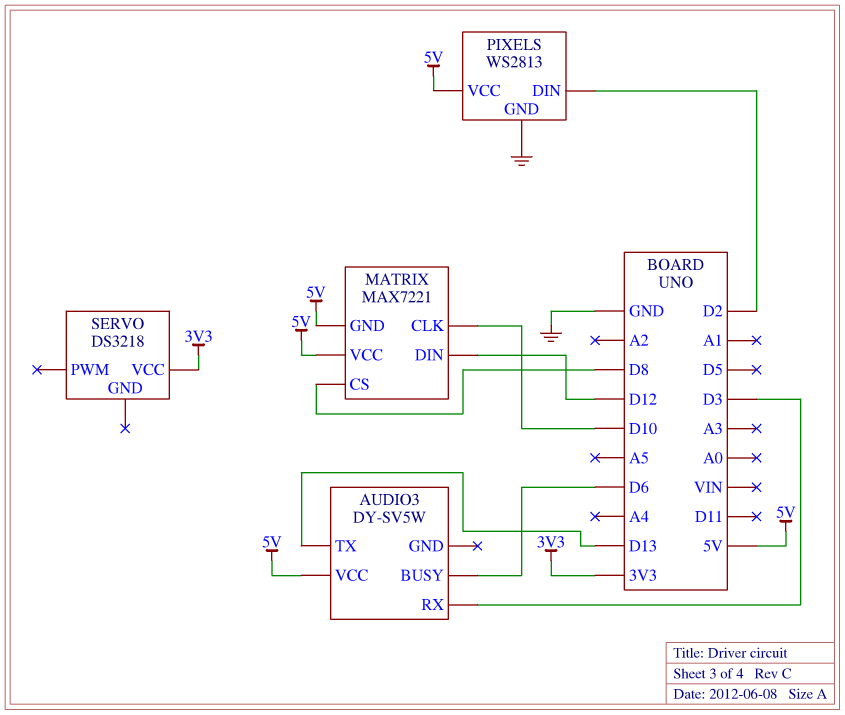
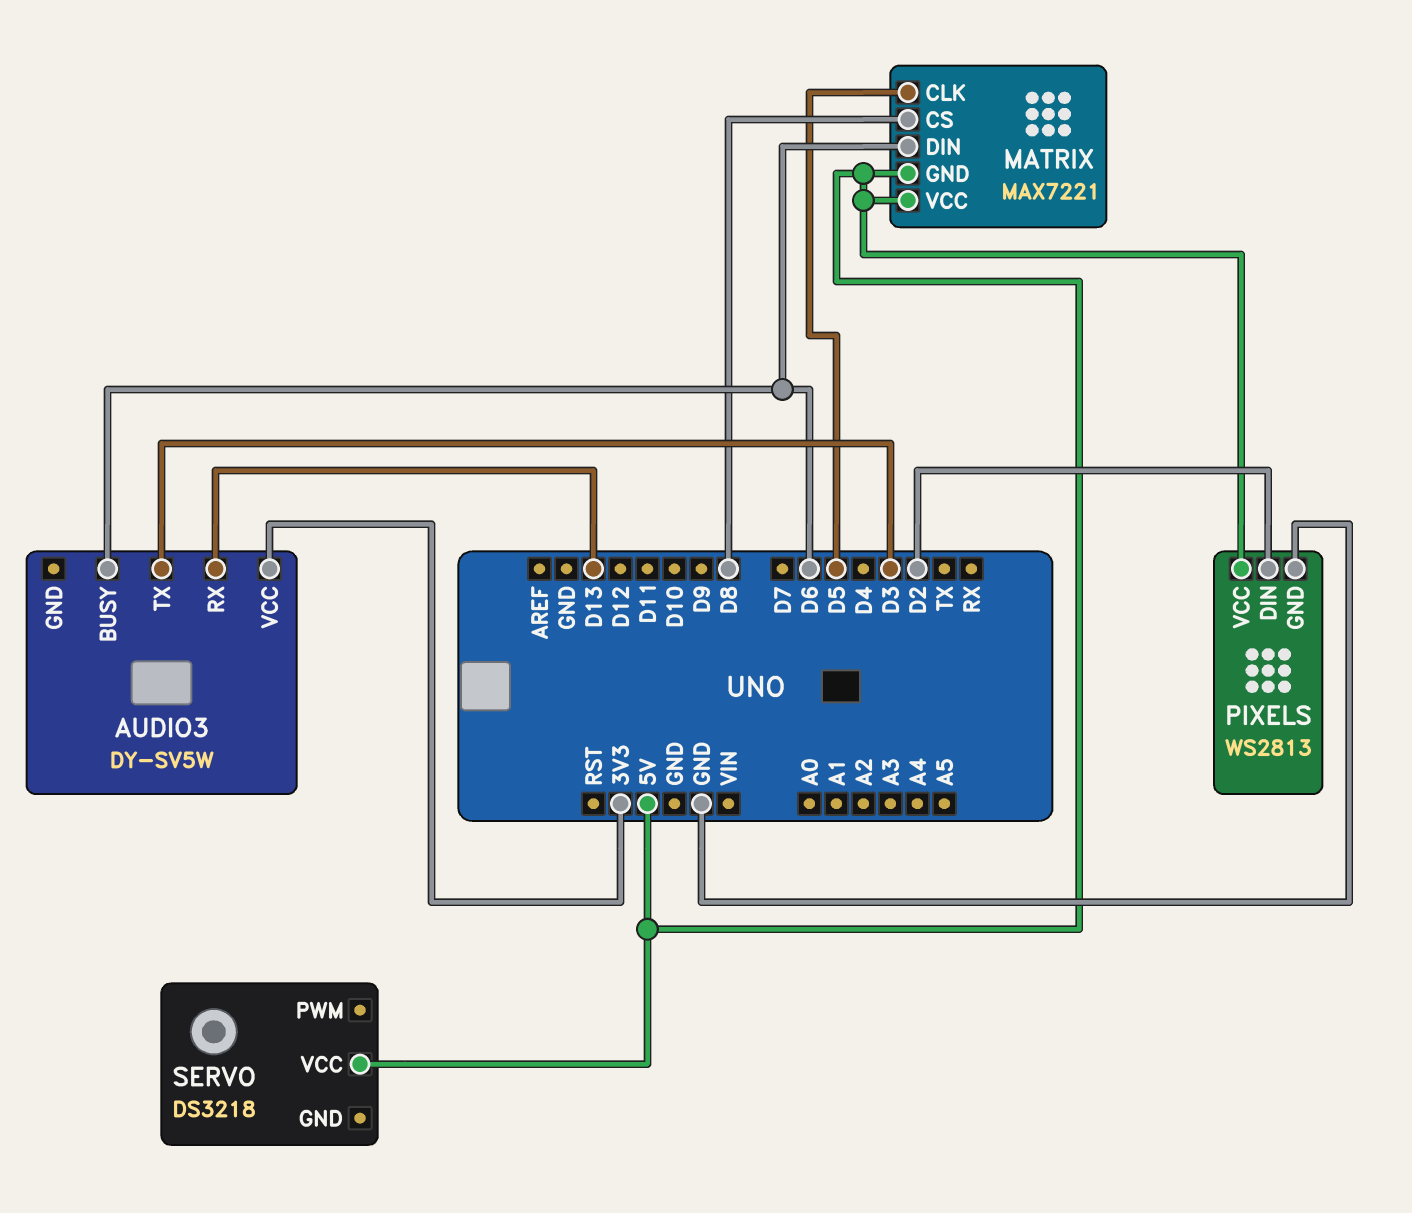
AUDIO3 pin RX: D3 -> D13
AUDIO3 pin TX: D13 -> D3
AUDIO3 pin VCC: 5V -> 3V3
MATRIX pin CLK: D10 -> D5
MATRIX pin DIN: D12 -> D6
SERVO pin VCC: 3V3 -> 5V

